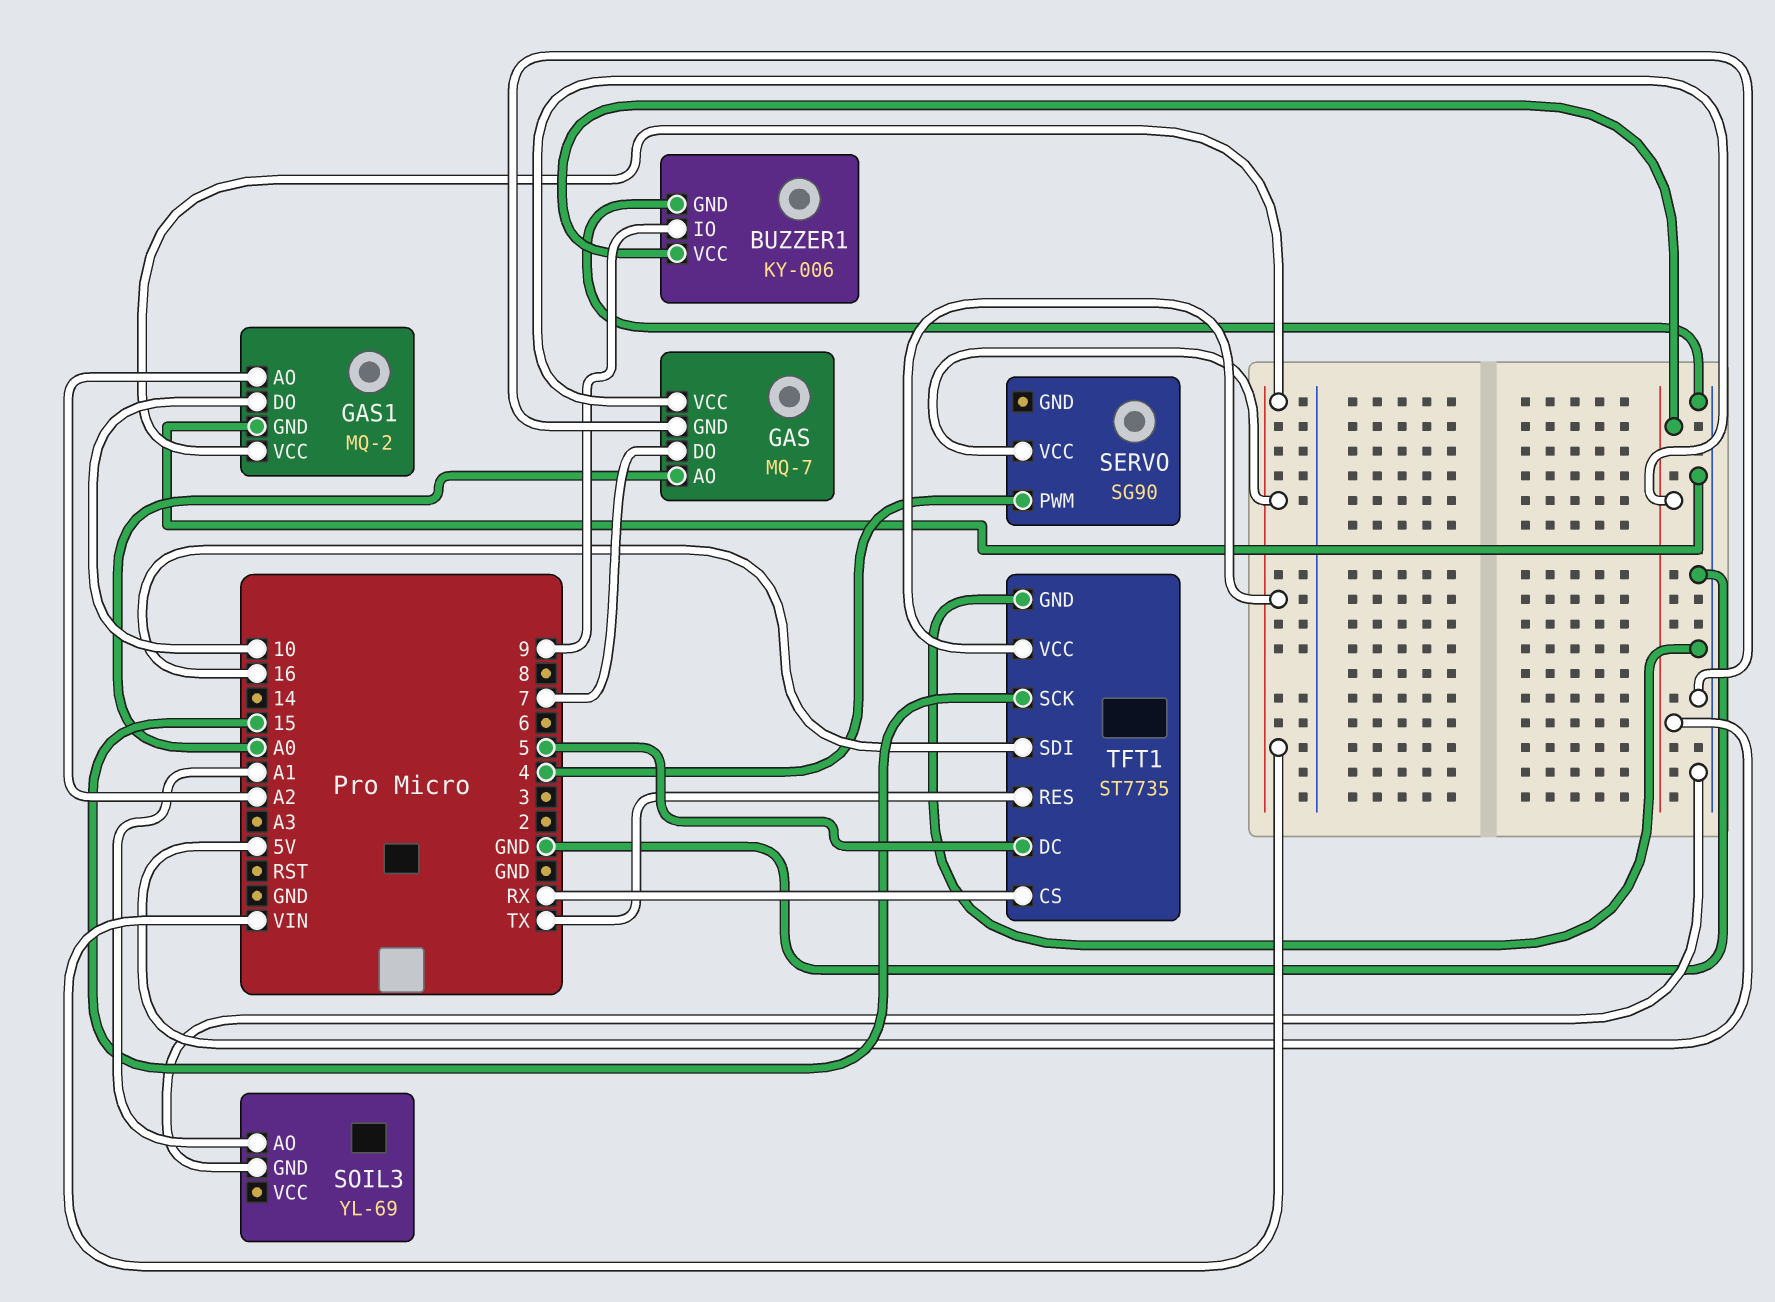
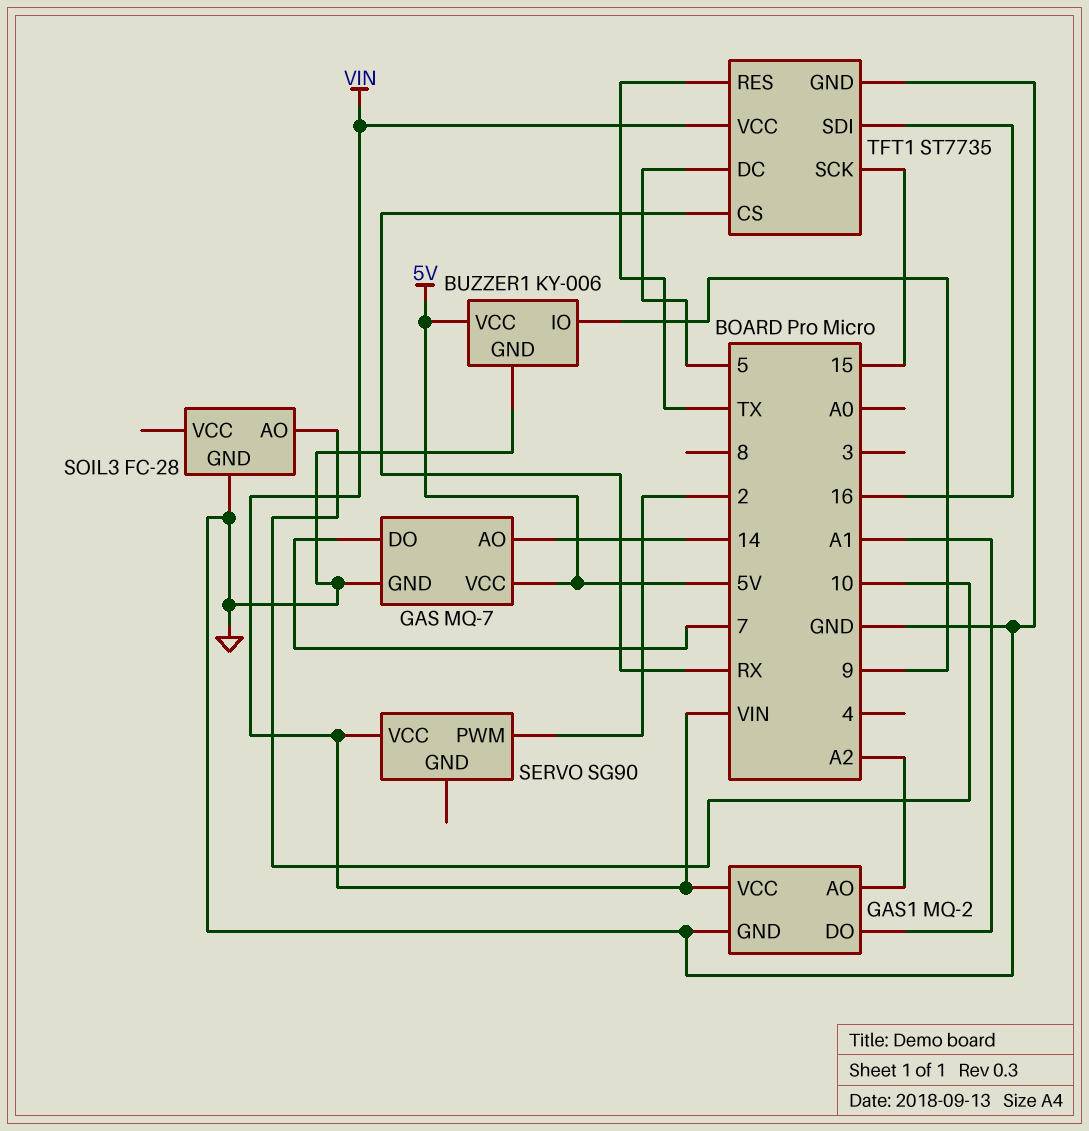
GAS pin AO: A0 -> 14
GAS1 pin DO: 10 -> A1
SERVO pin PWM: 4 -> 2
SOIL3: YL-69 -> FC-28
SOIL3 pin AO: A1 -> 10

